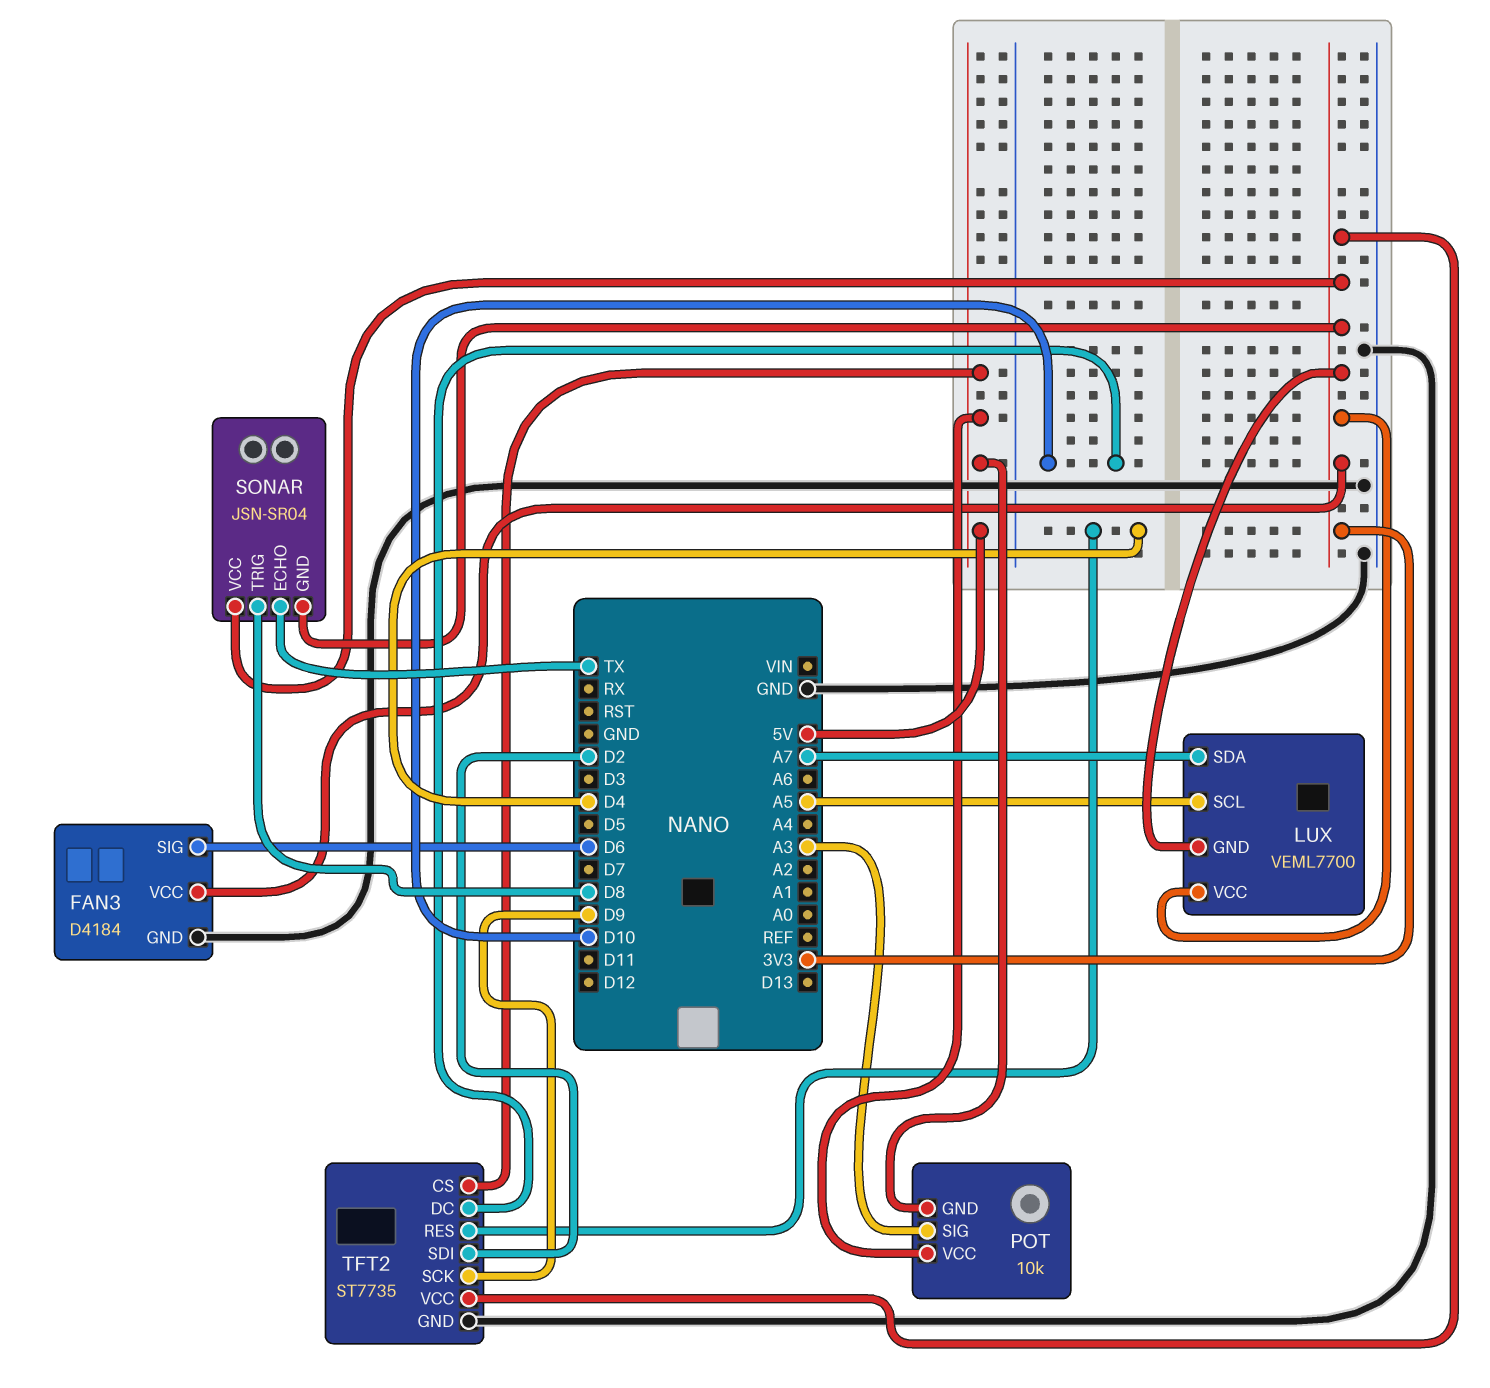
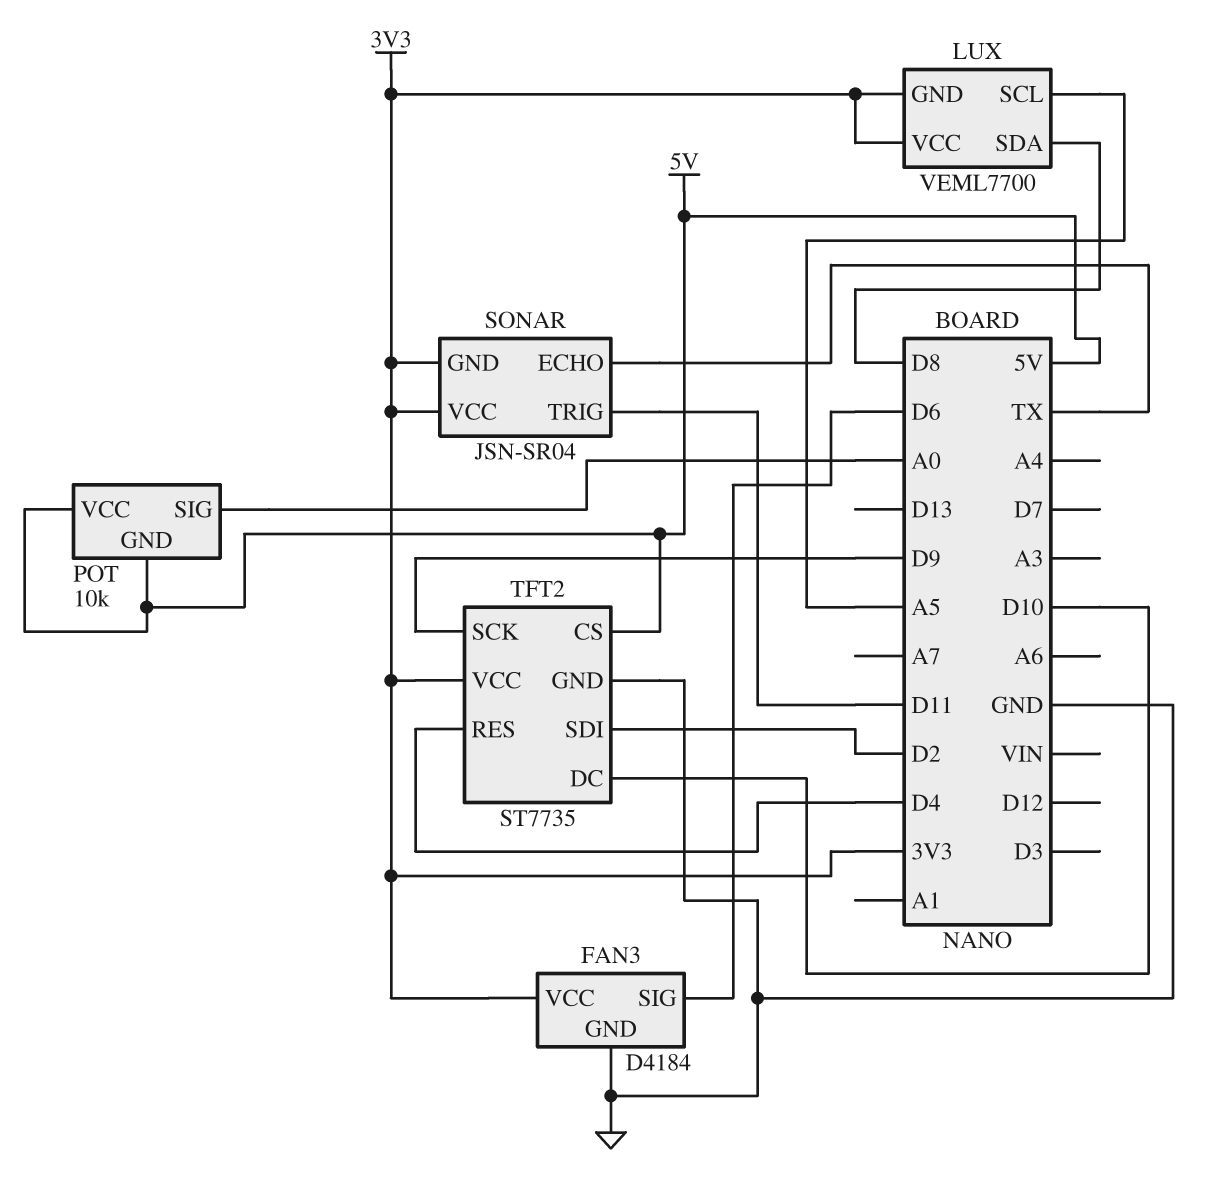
LUX pin SDA: A7 -> D8
POT pin SIG: A3 -> A0
SONAR pin TRIG: D8 -> D11

